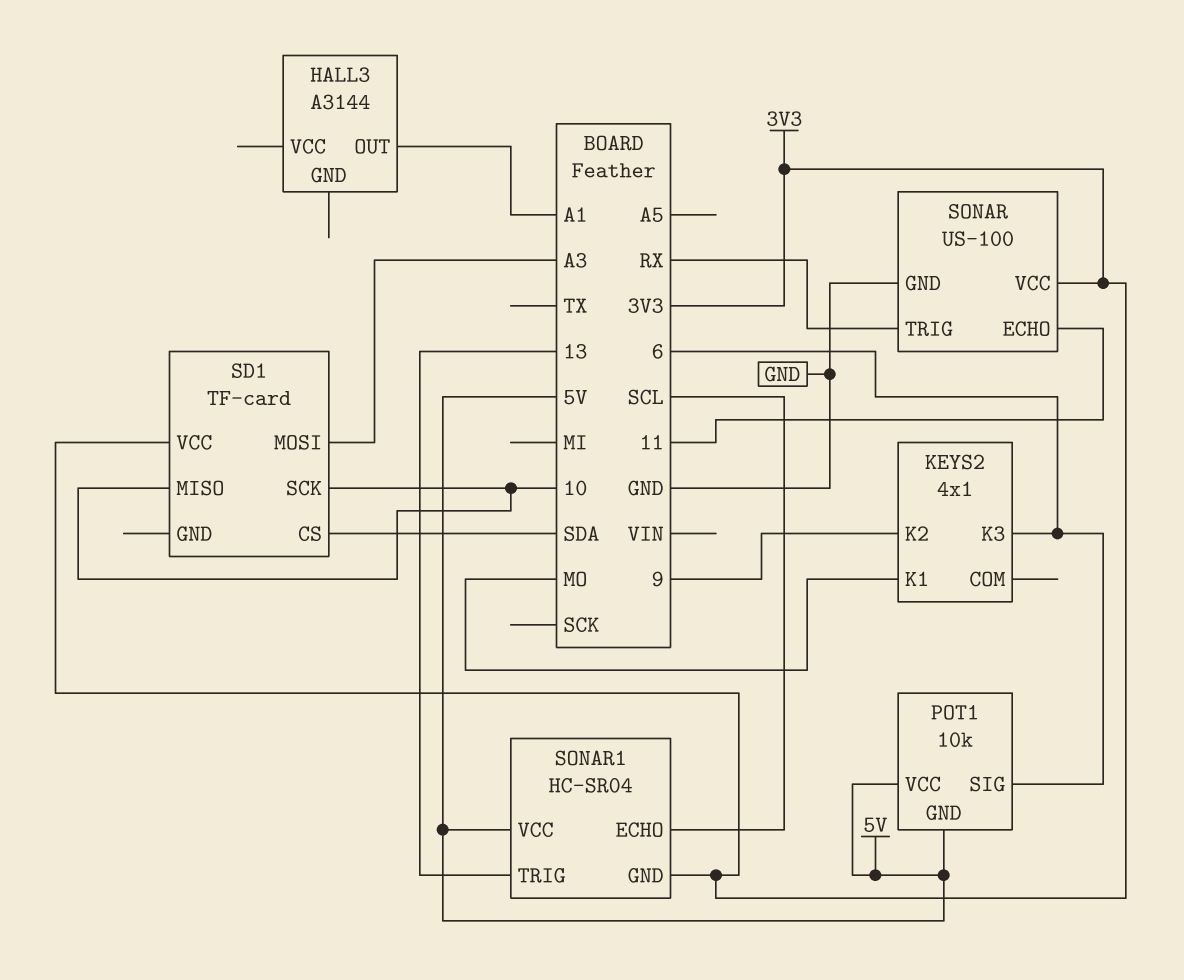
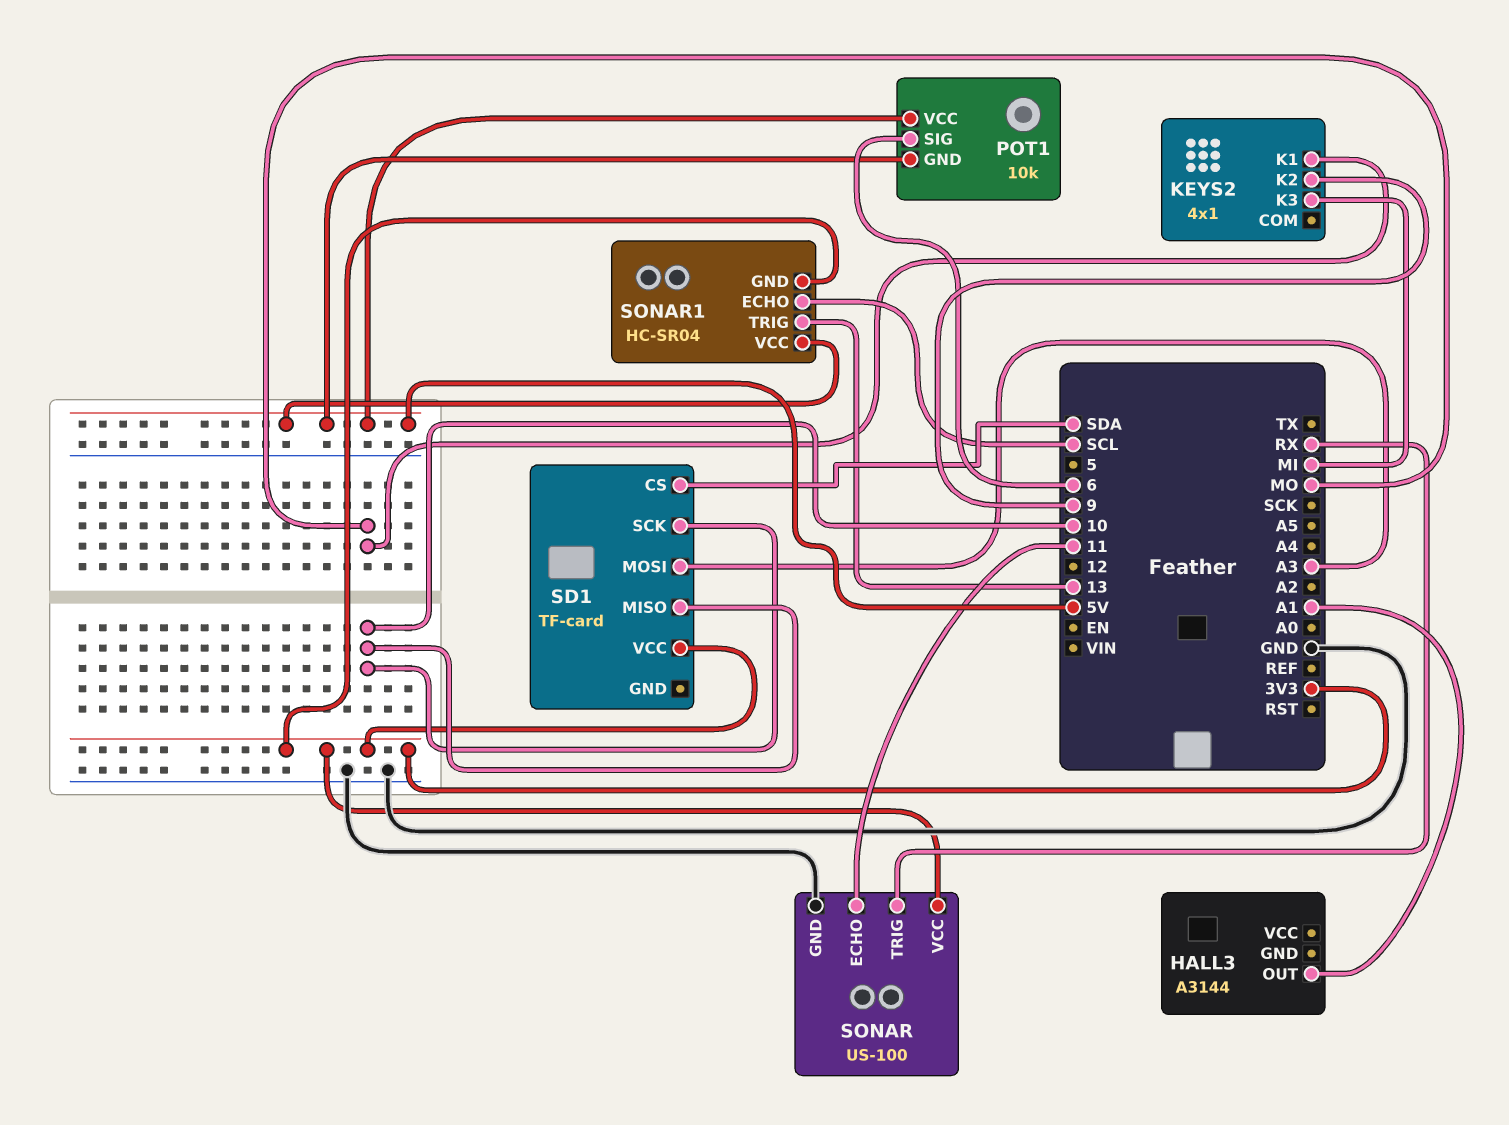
KEYS2 pin K3: 6 -> MI

